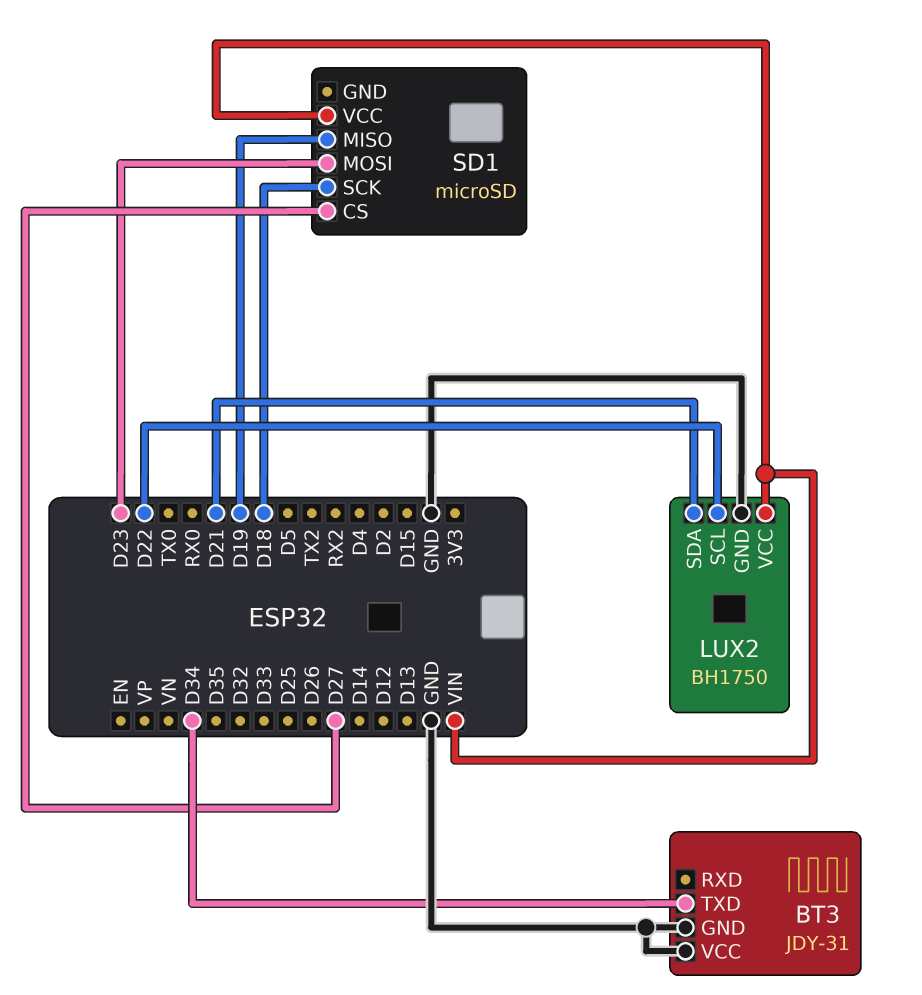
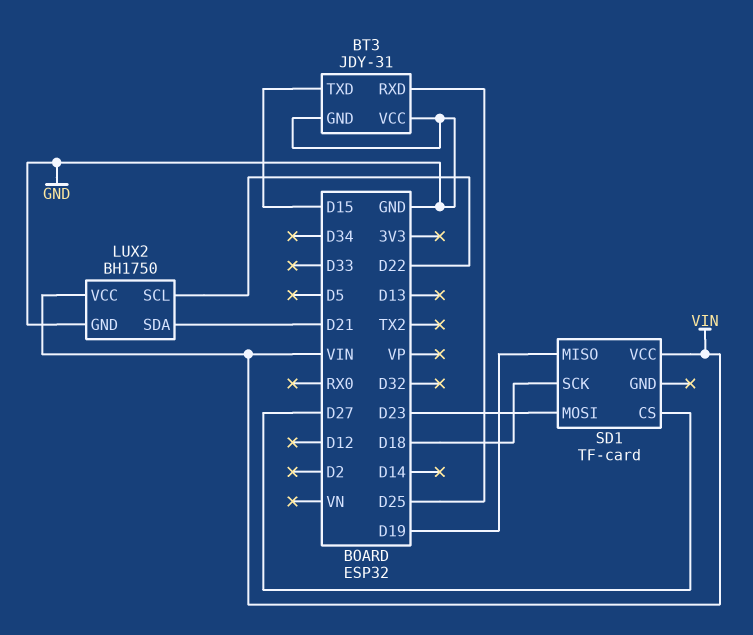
BT3 pin RXD: none -> D25
BT3 pin TXD: D34 -> D15
SD1: microSD -> TF-card

